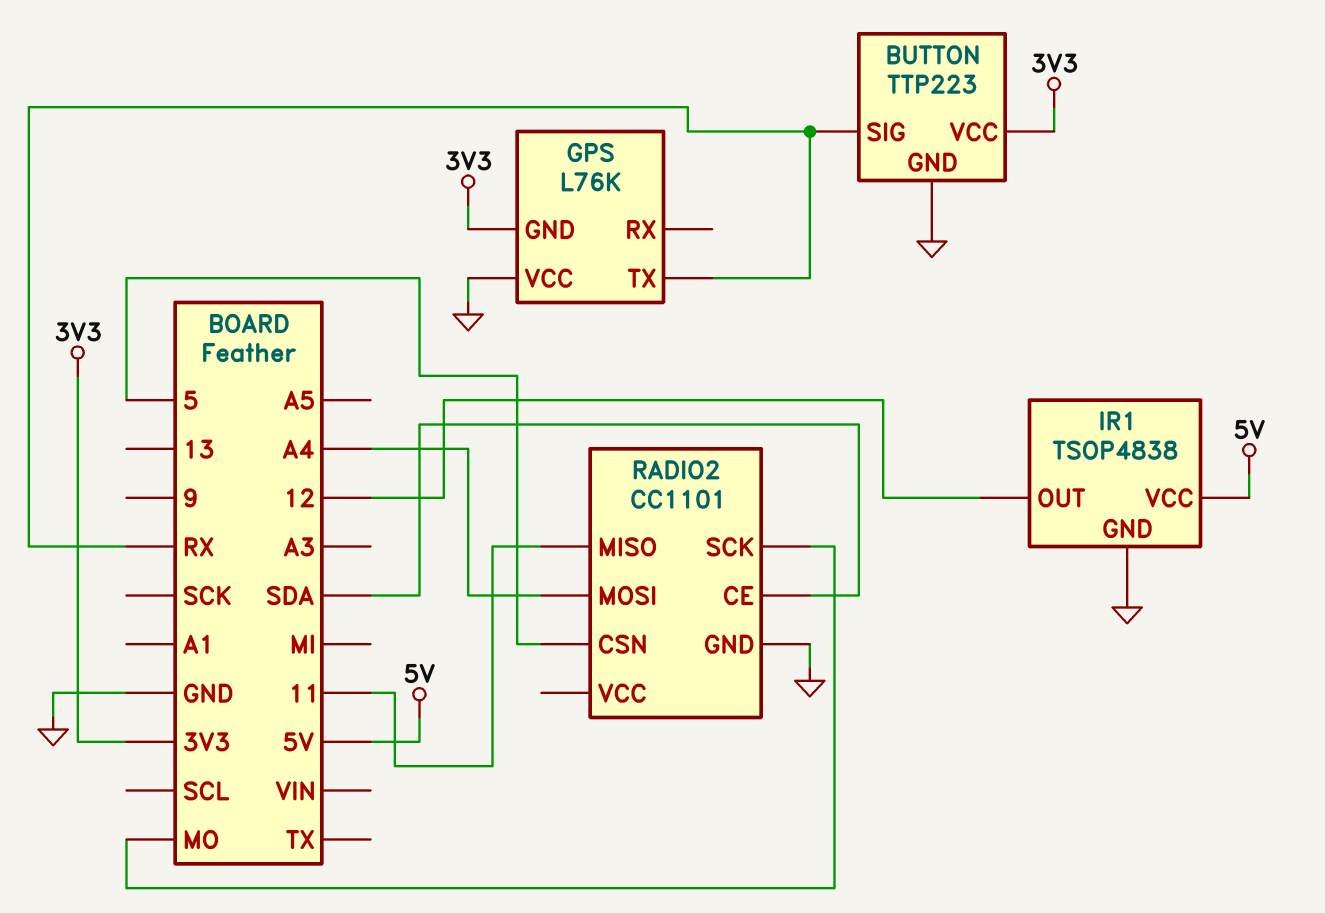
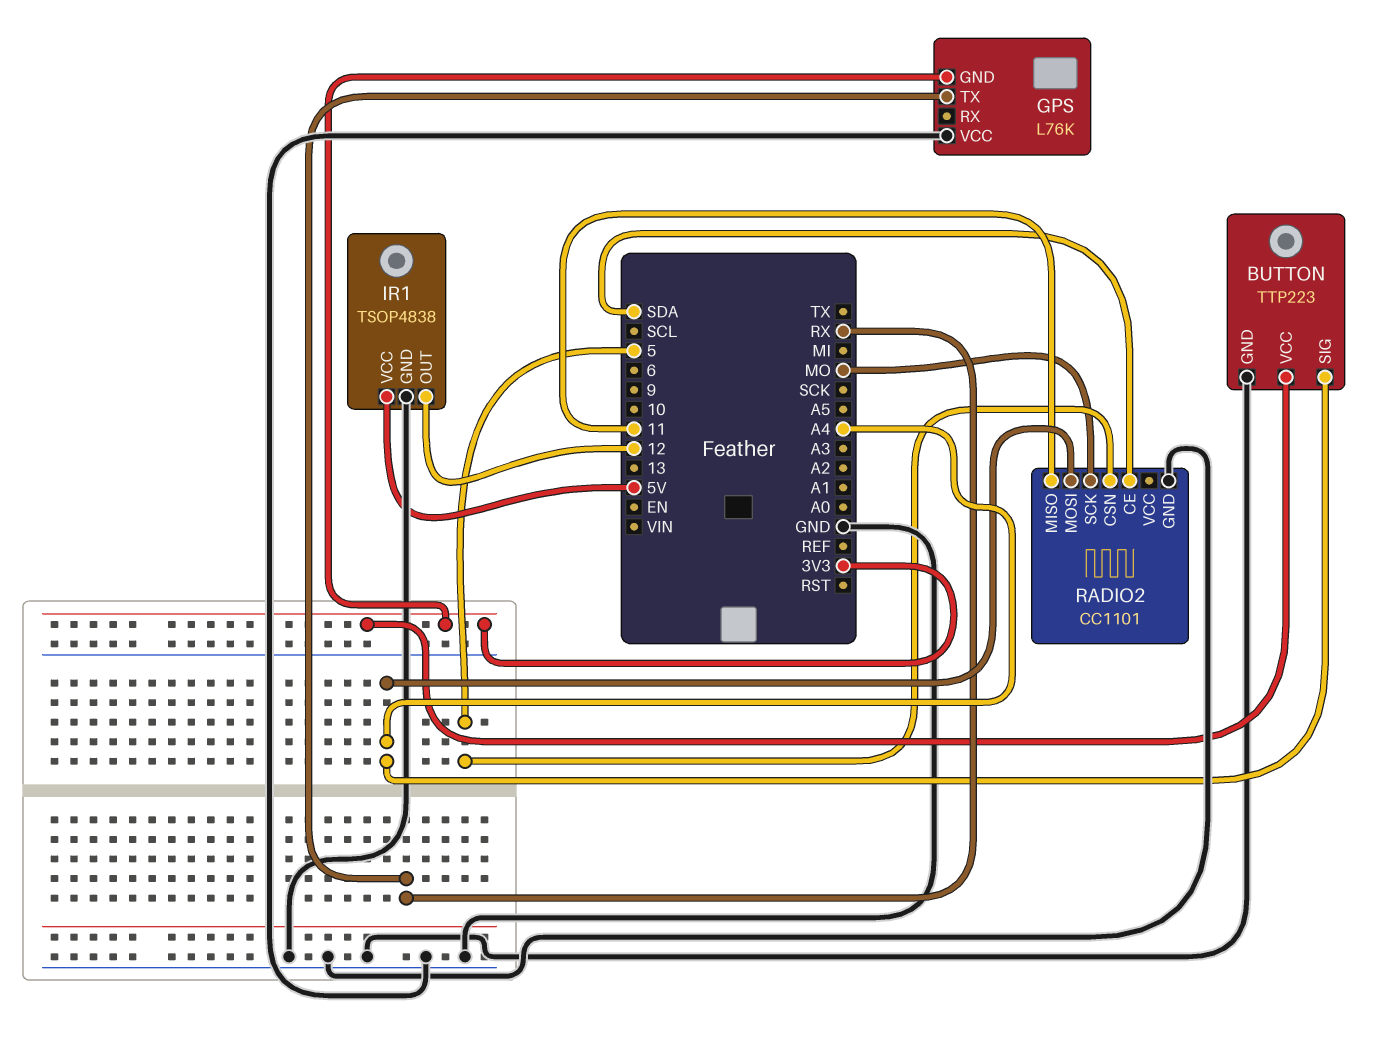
BUTTON pin SIG: RX -> A4

